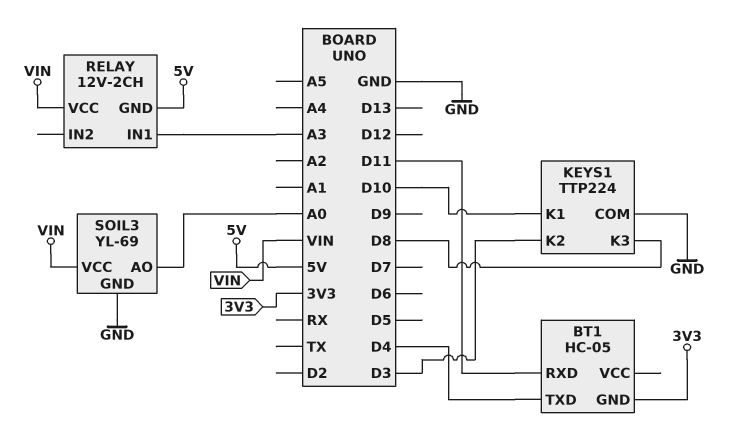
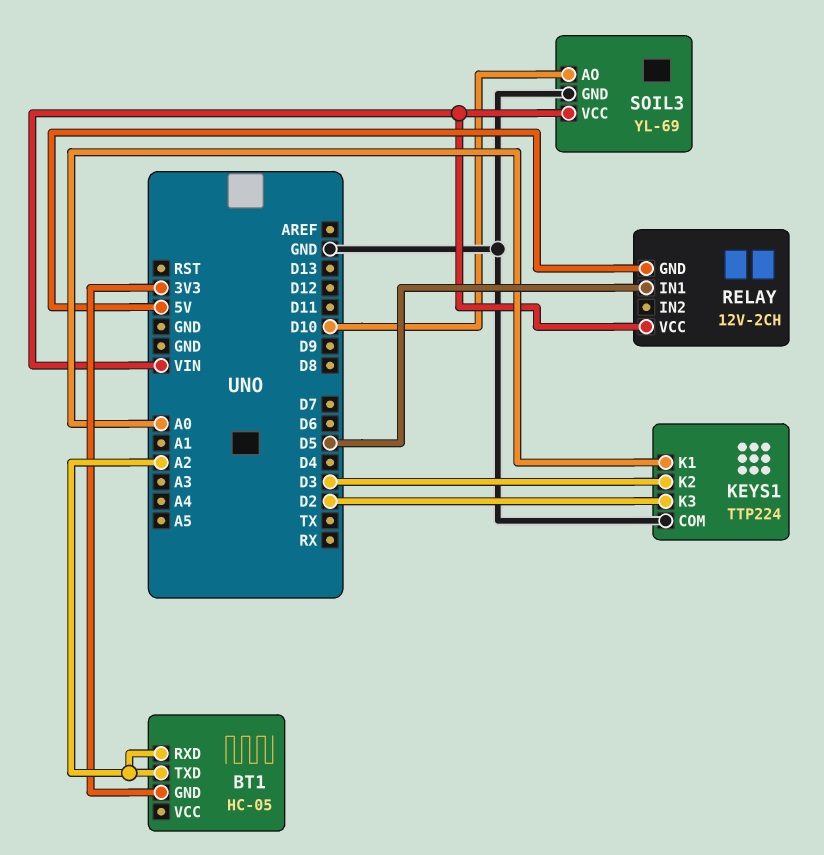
BT1 pin RXD: D11 -> A2
BT1 pin TXD: D4 -> A2
KEYS1 pin K1: D10 -> A0
KEYS1 pin K3: D8 -> D2
RELAY pin IN1: A3 -> D5
SOIL3 pin AO: A0 -> D10

